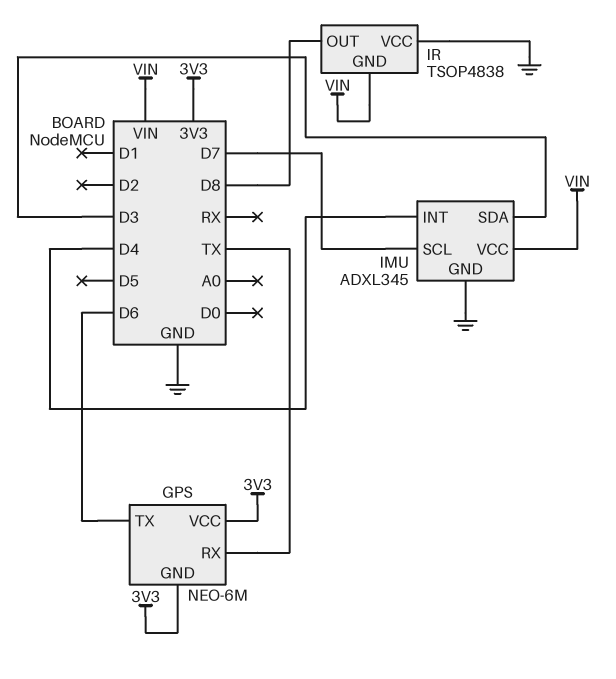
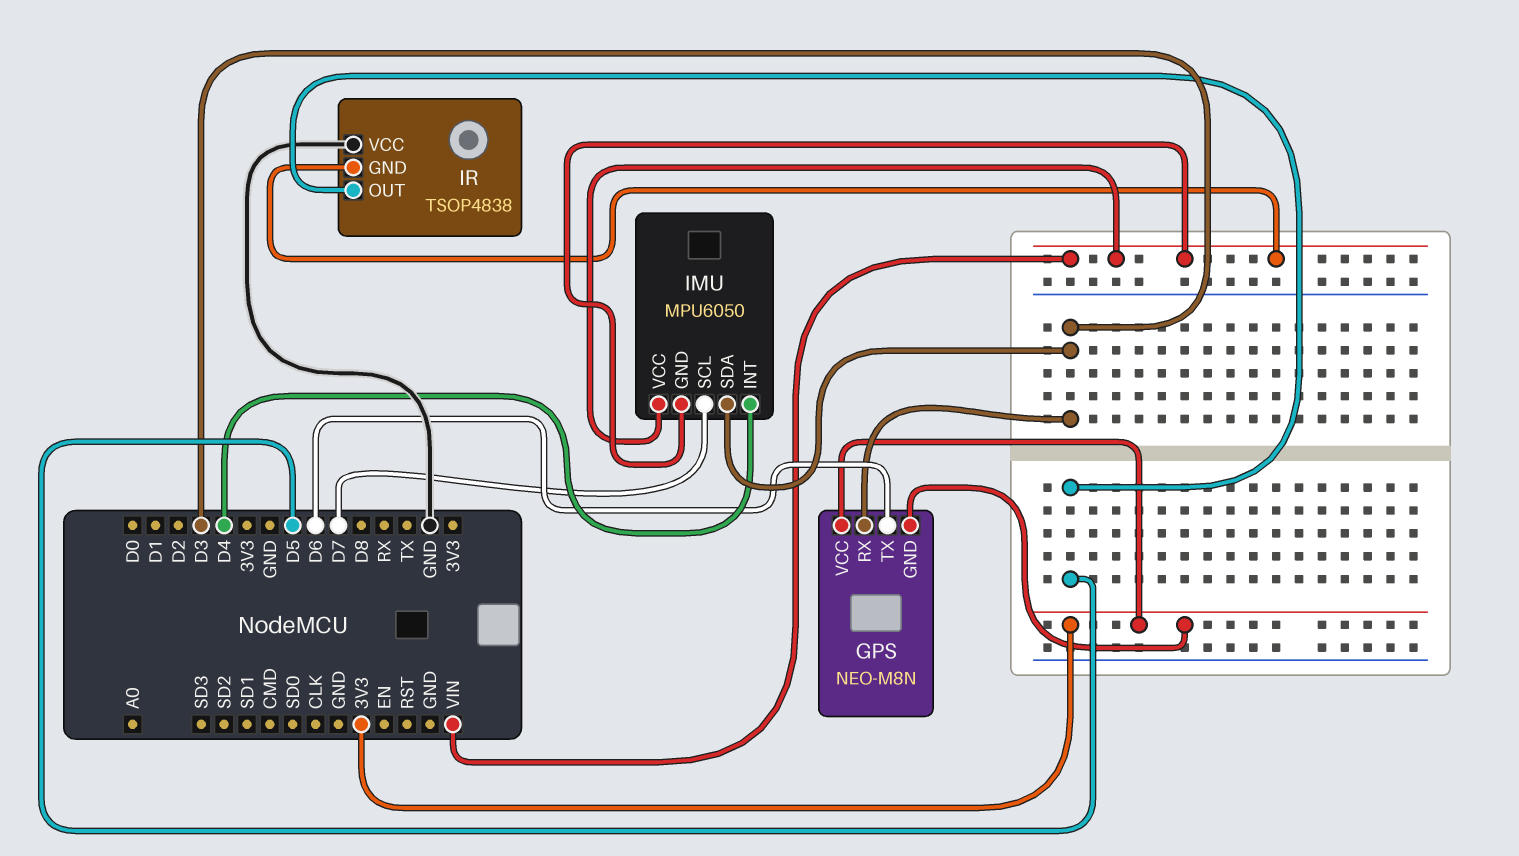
GPS: NEO-6M -> NEO-M8N
GPS pin RX: TX -> D3
IMU: ADXL345 -> MPU6050
IMU pin GND: GND -> VIN
IR pin OUT: D8 -> D5

